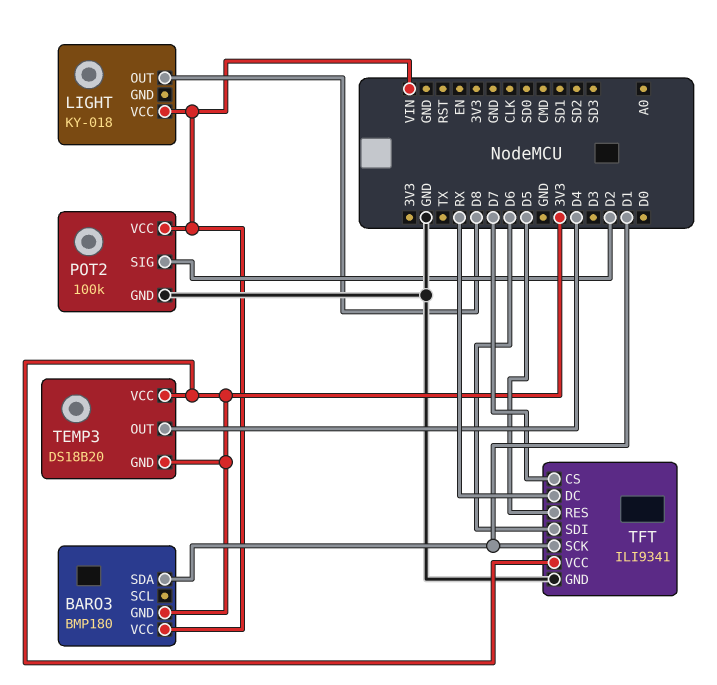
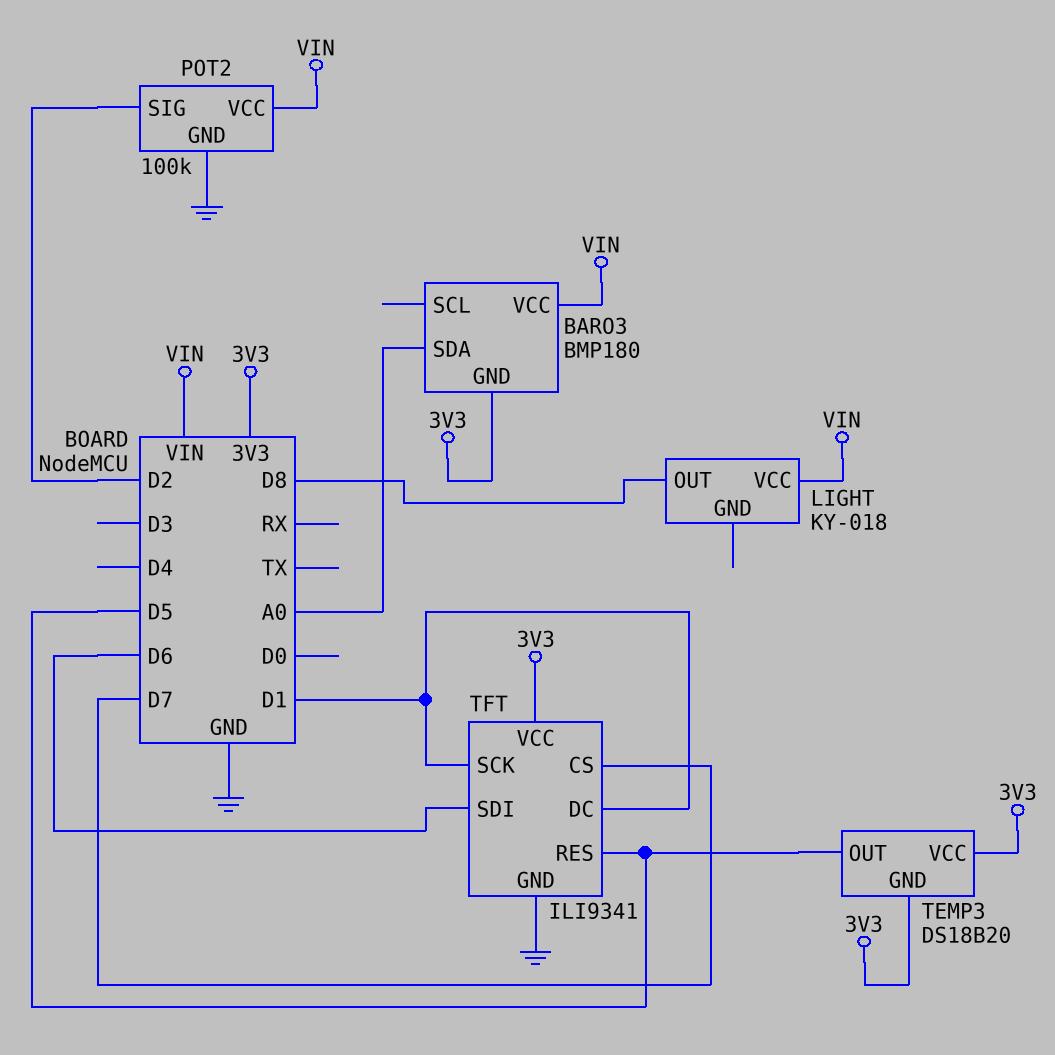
BARO3 pin SDA: D1 -> A0
TEMP3 pin OUT: D4 -> D5
TFT pin DC: RX -> D1

